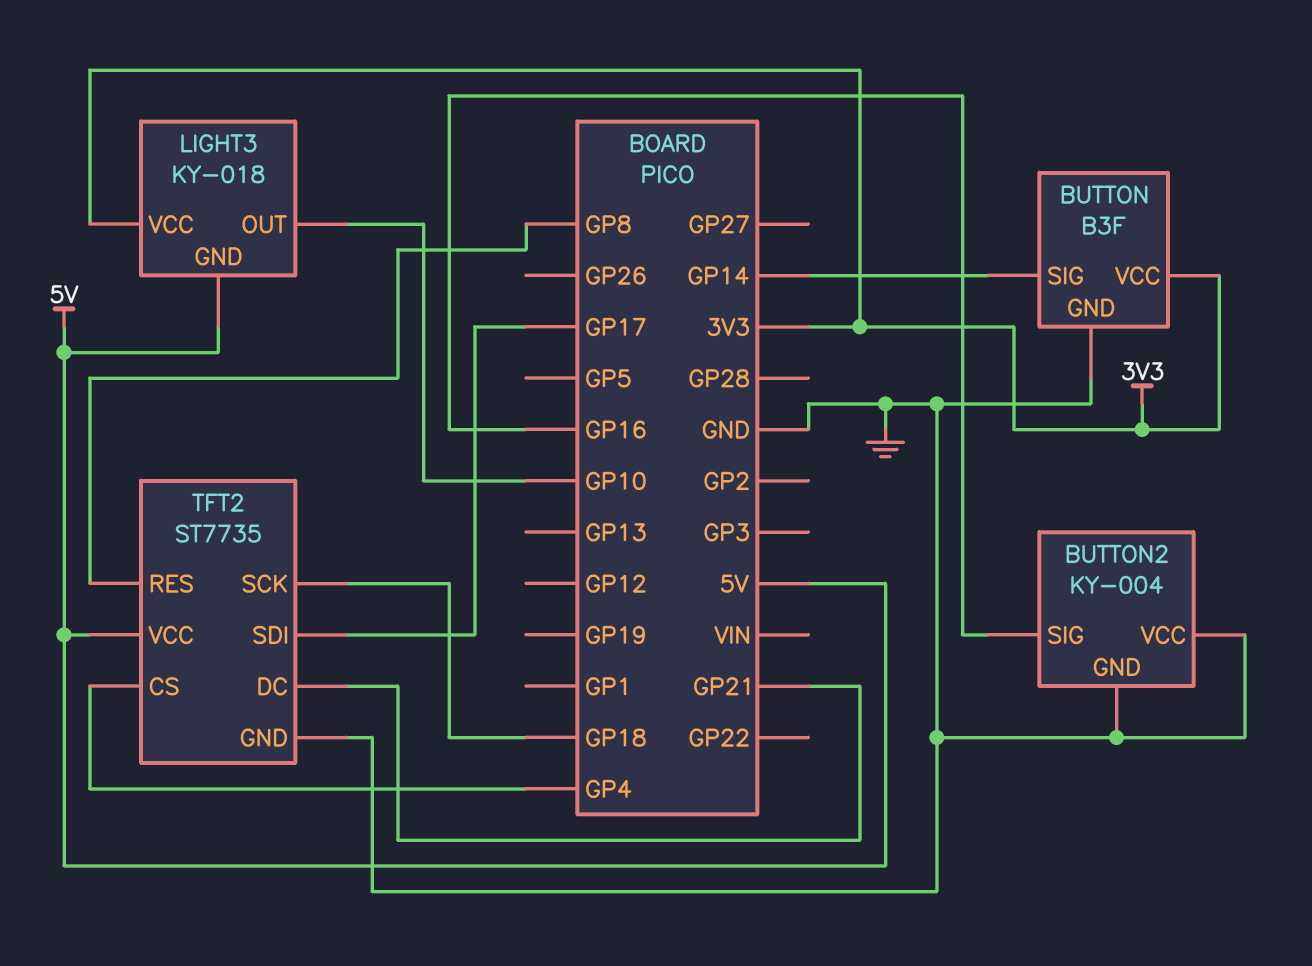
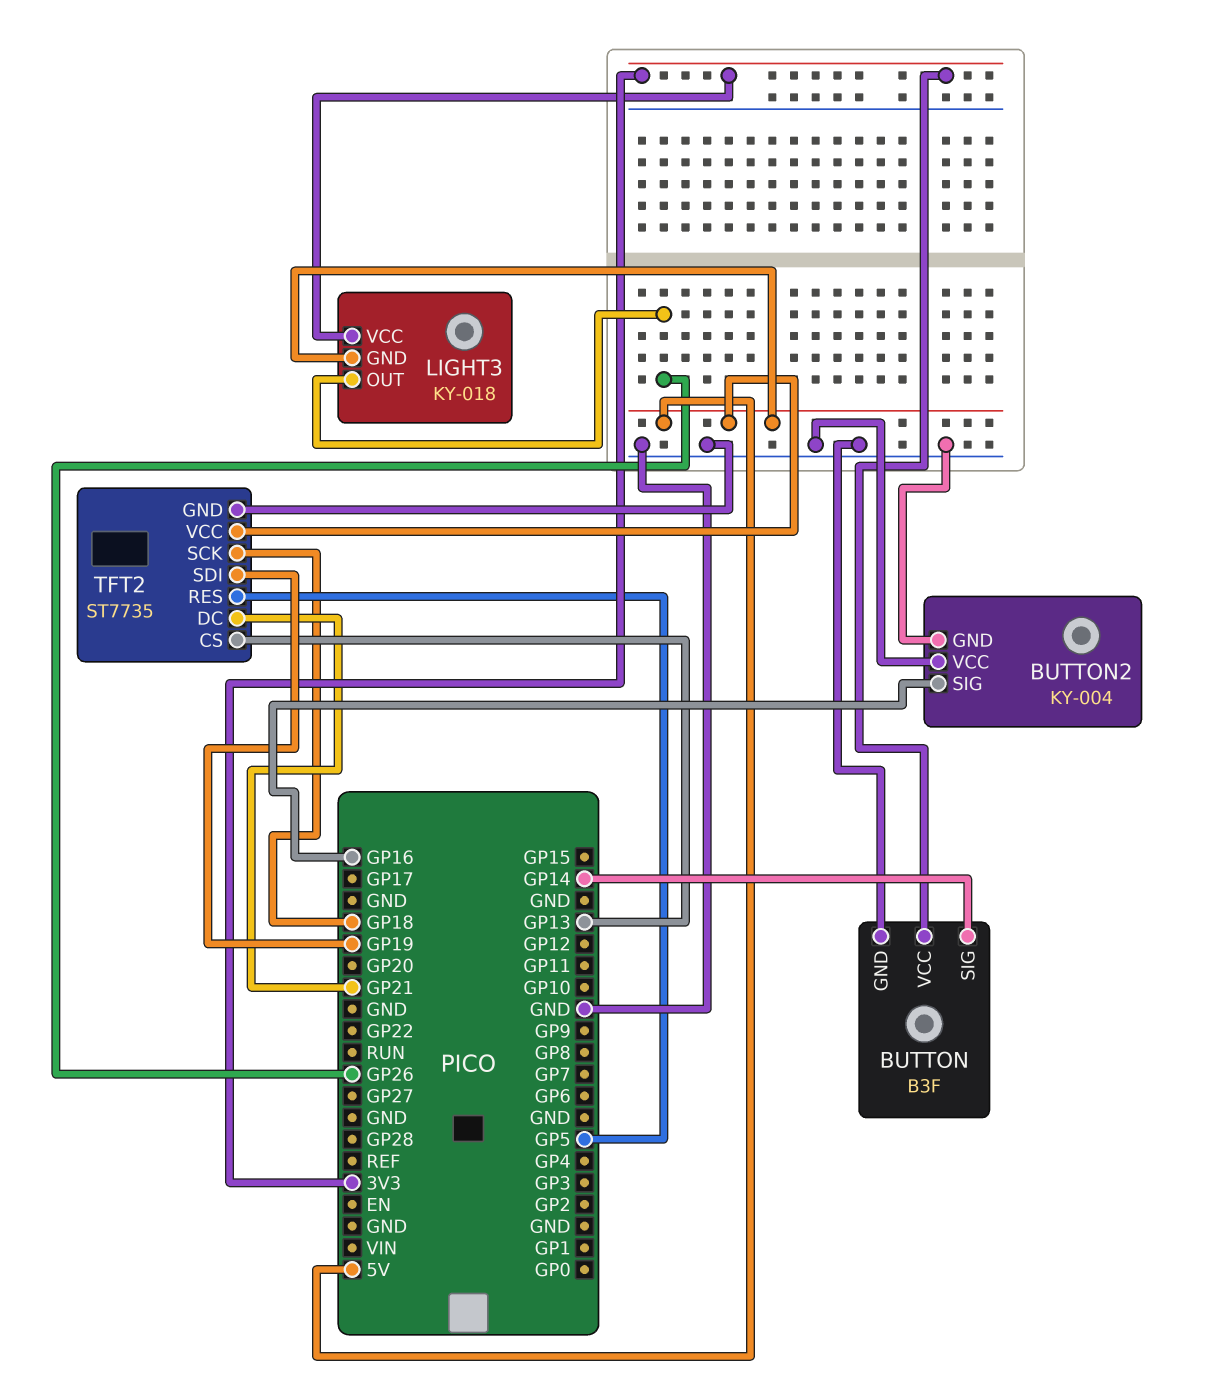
LIGHT3 pin OUT: GP10 -> GP26
TFT2 pin CS: GP4 -> GP13
TFT2 pin RES: GP8 -> GP5
TFT2 pin SDI: GP17 -> GP19

